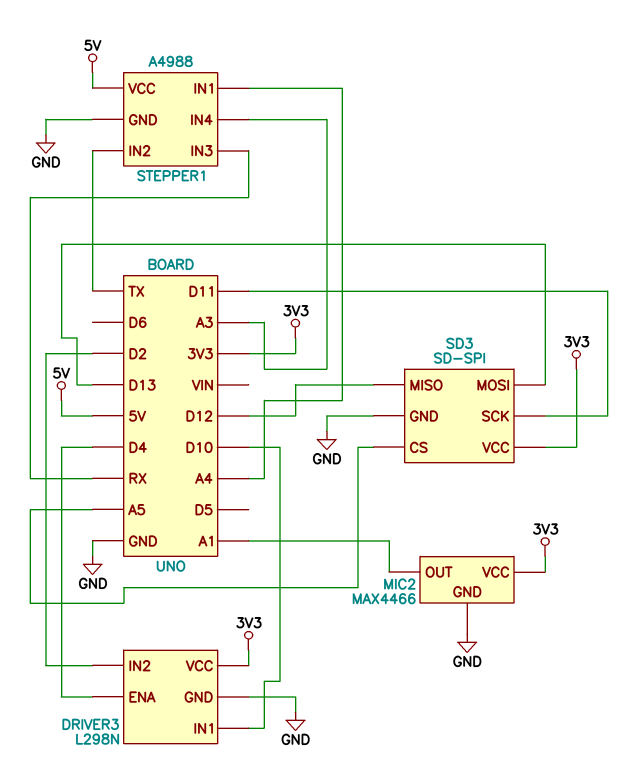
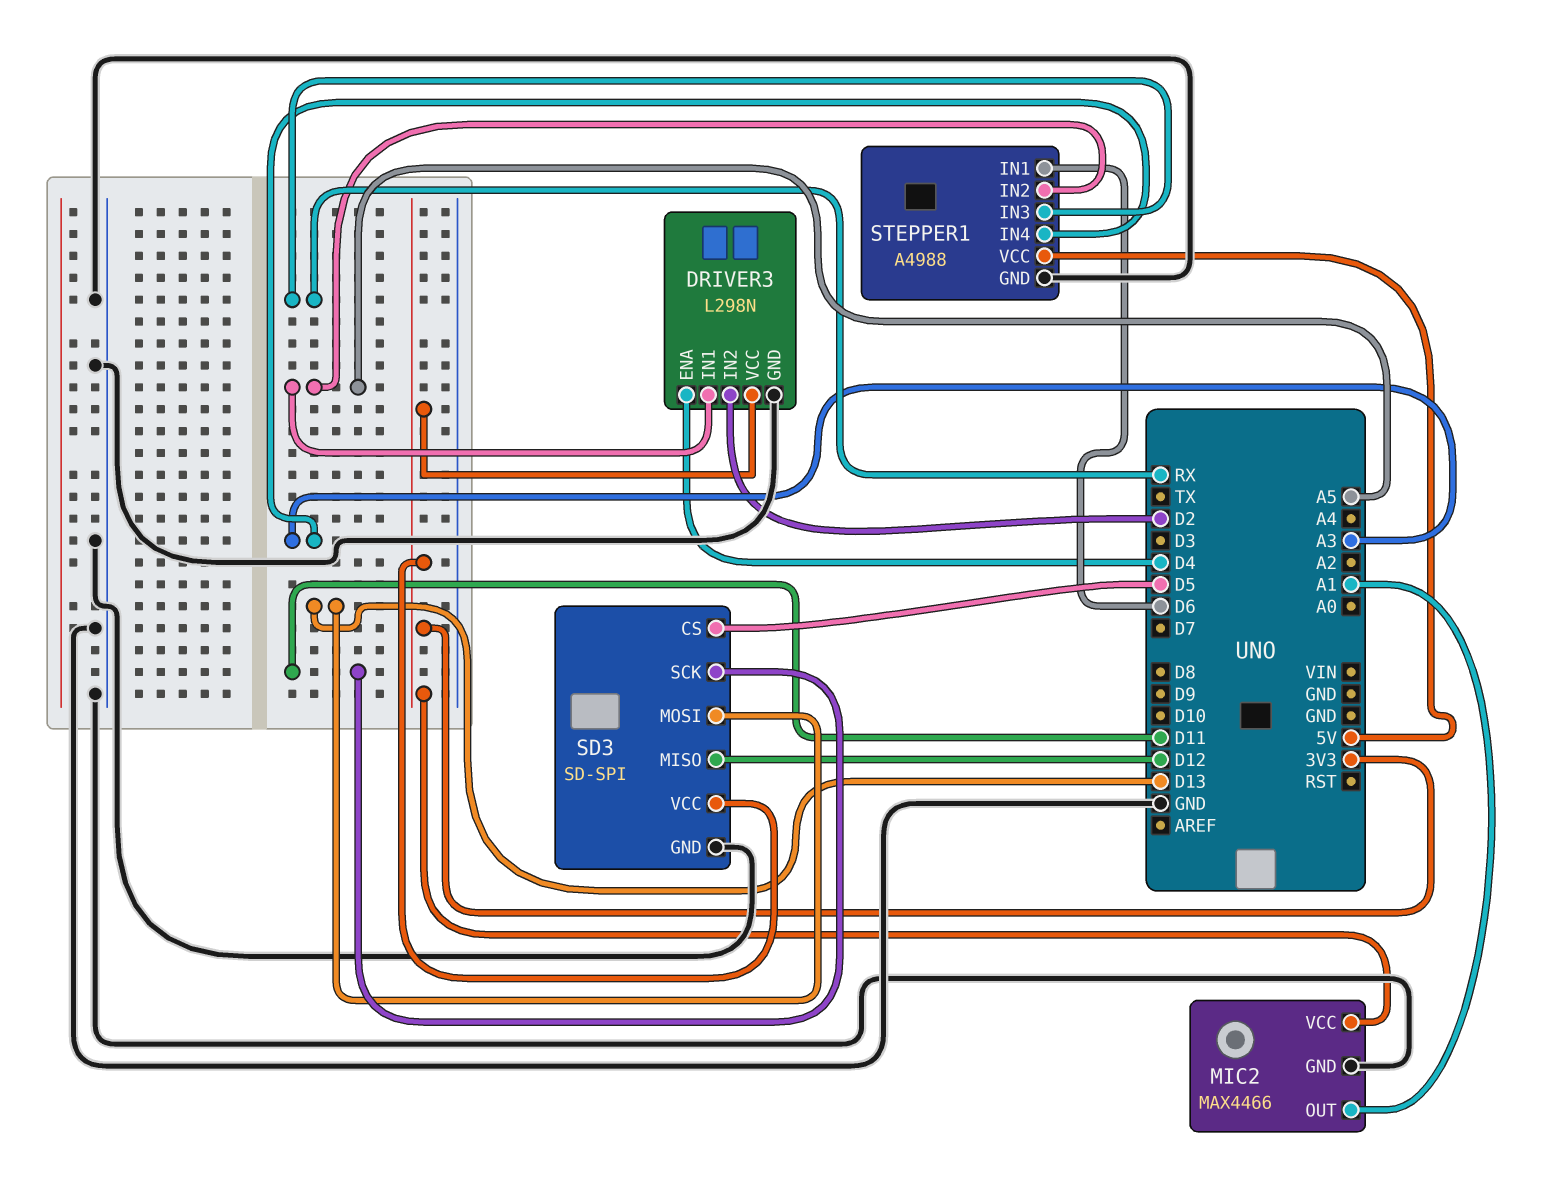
DRIVER3 pin IN1: D10 -> A5
SD3 pin CS: A5 -> D5
STEPPER1 pin IN1: A4 -> D6
STEPPER1 pin IN2: TX -> A5

